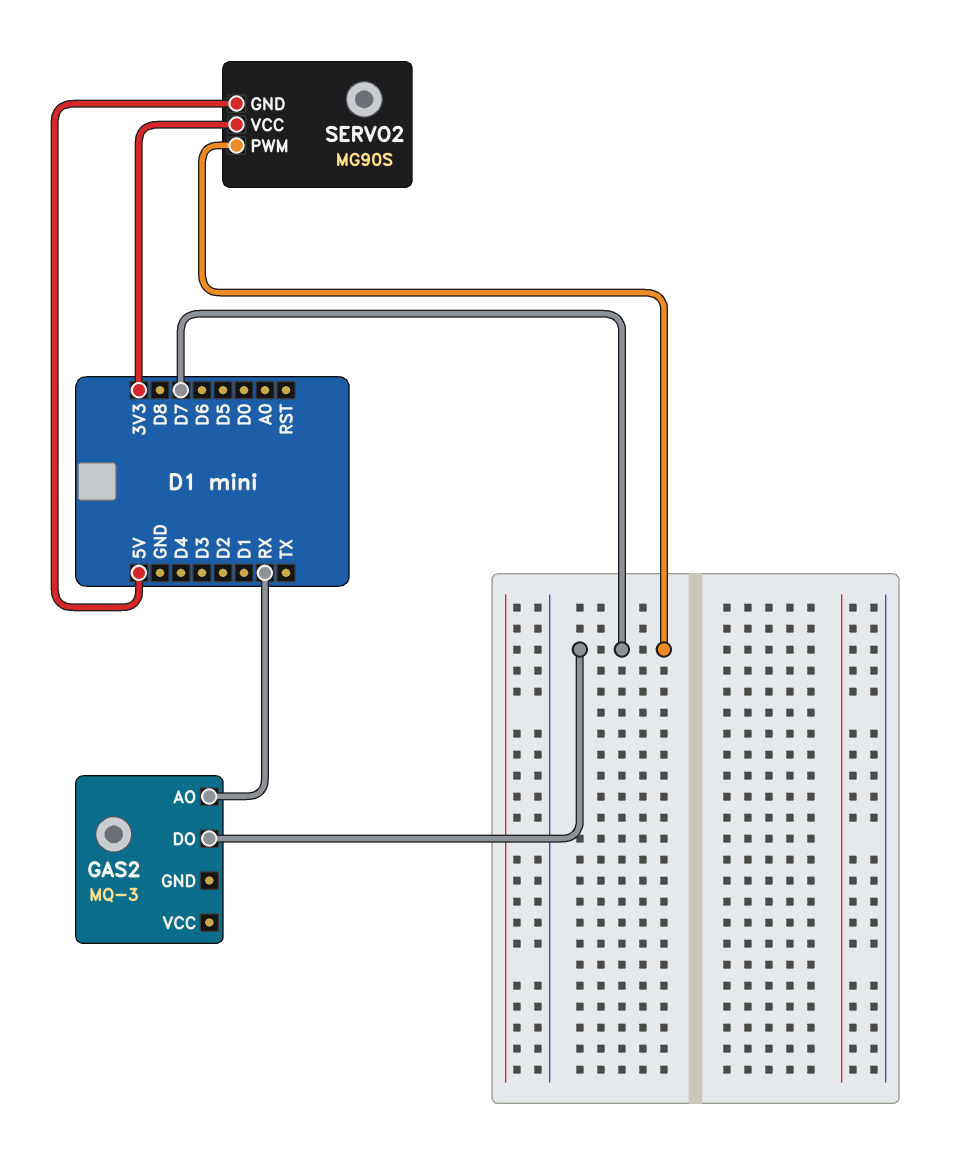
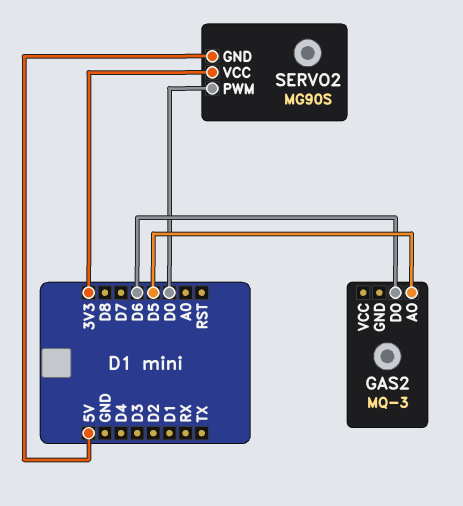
GAS2 pin AO: RX -> D5
GAS2 pin DO: D7 -> D6
SERVO2 pin PWM: D7 -> D0

